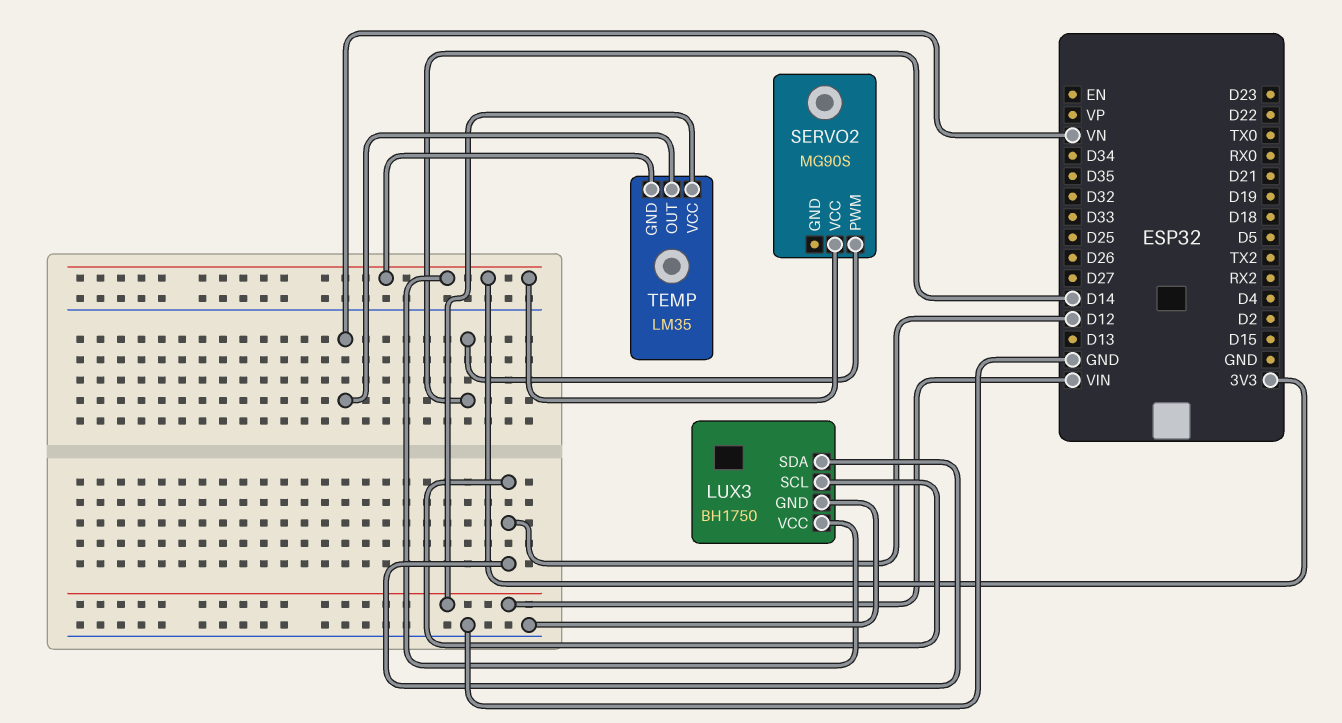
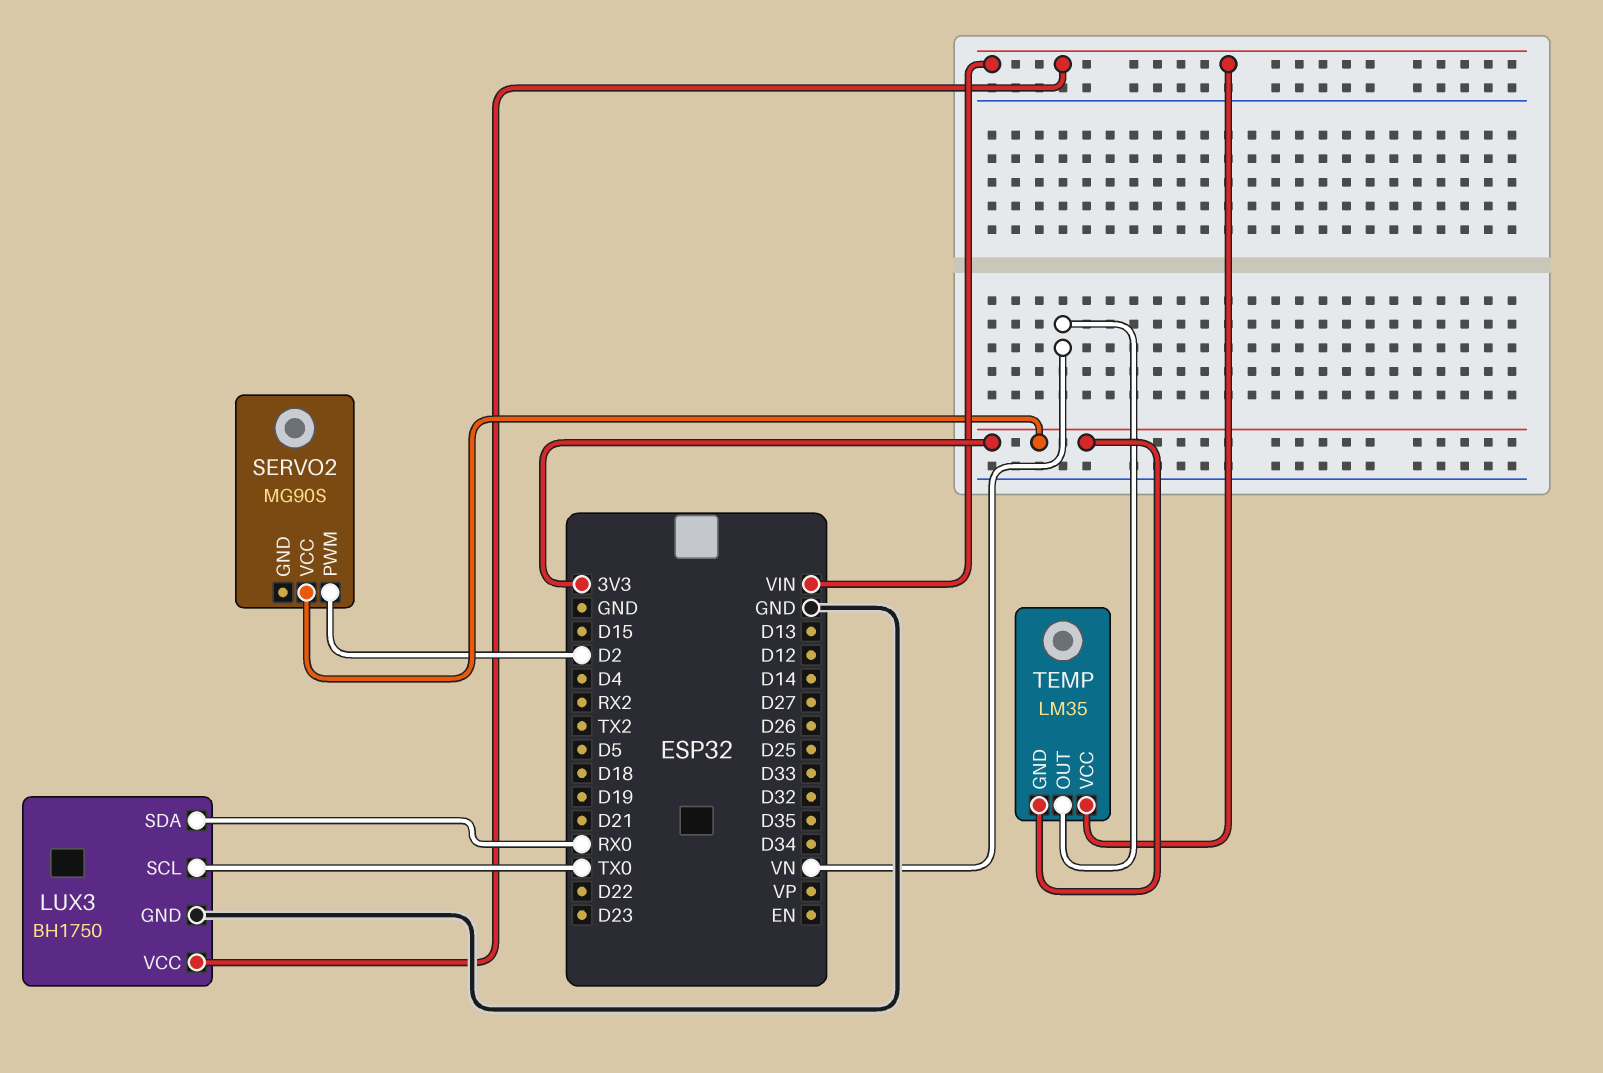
LUX3 pin SCL: D12 -> TX0
LUX3 pin SDA: D12 -> RX0
LUX3 pin VCC: 3V3 -> VIN
SERVO2 pin PWM: D14 -> D2

